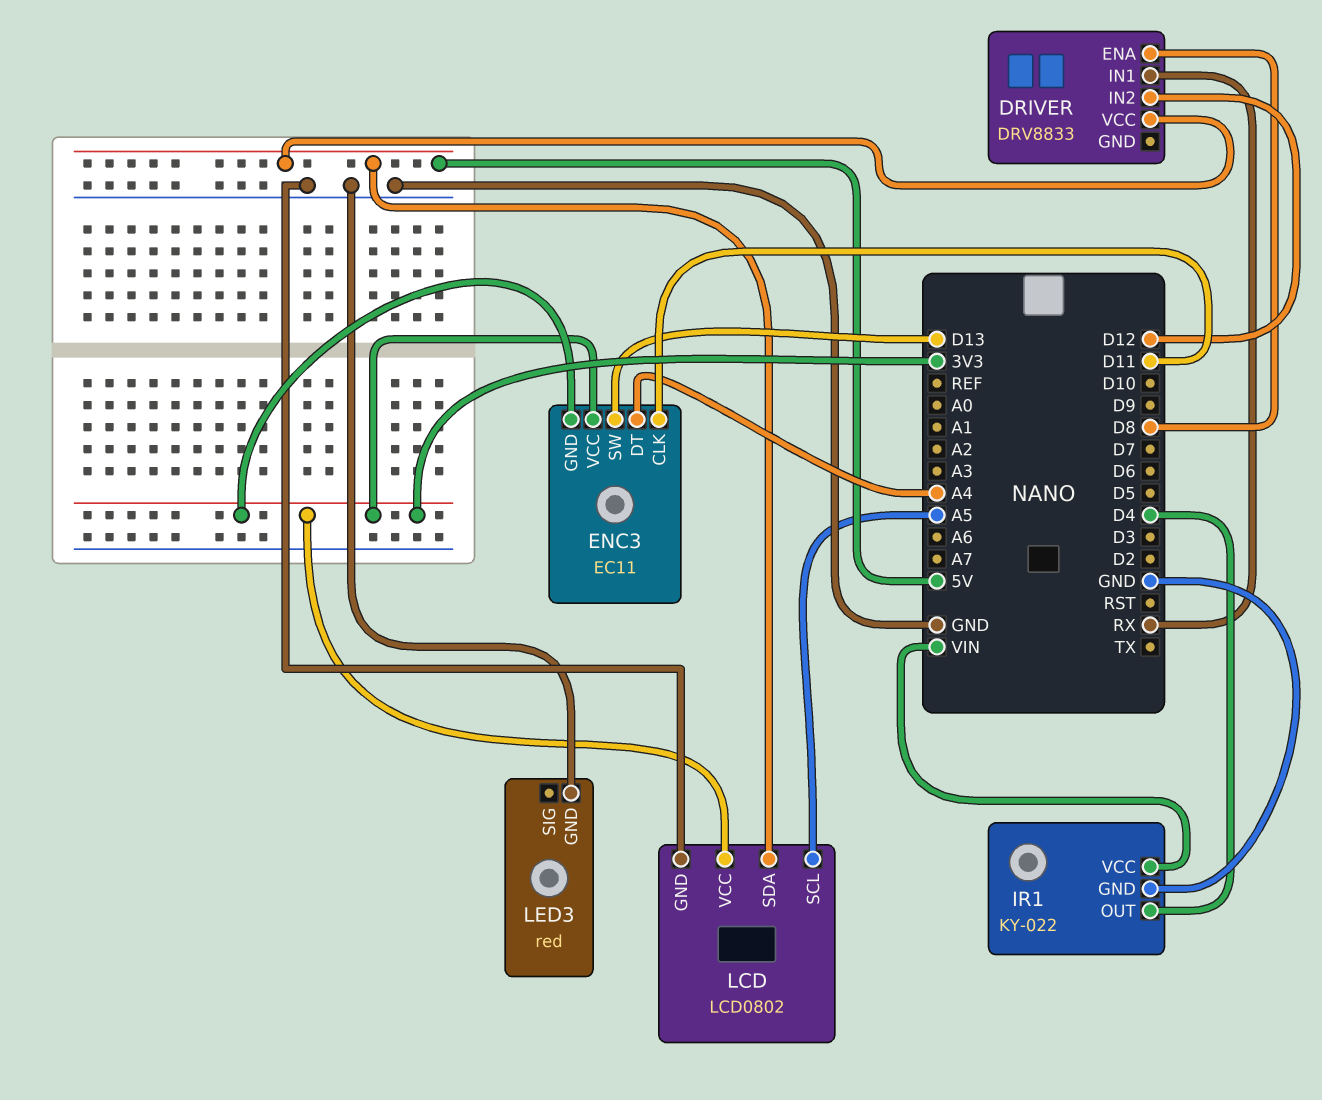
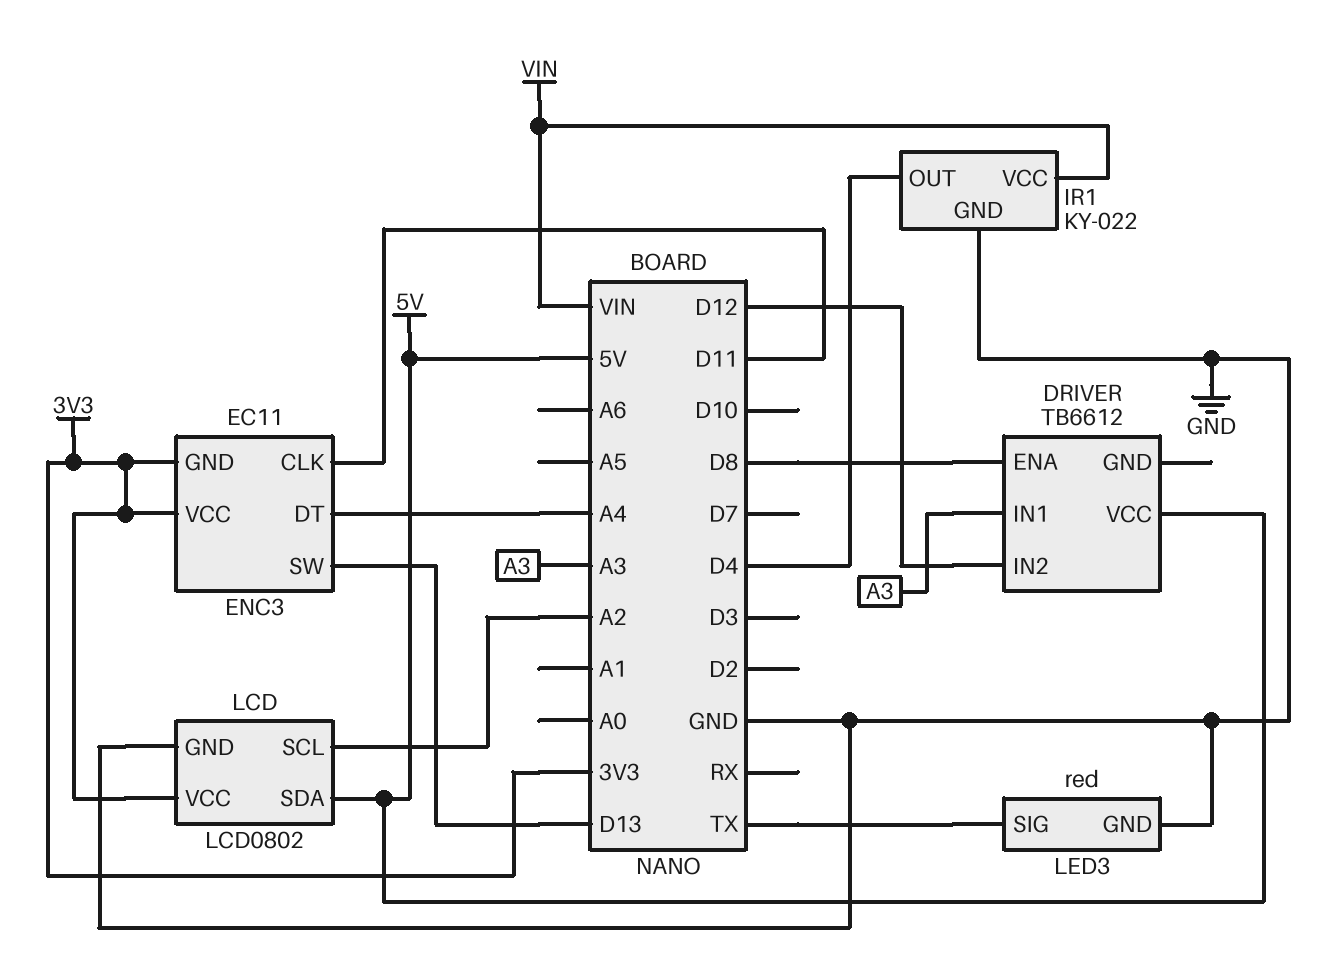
DRIVER: DRV8833 -> TB6612
DRIVER pin IN1: RX -> A3
LCD pin SCL: A5 -> A2
LED3 pin SIG: none -> TX

